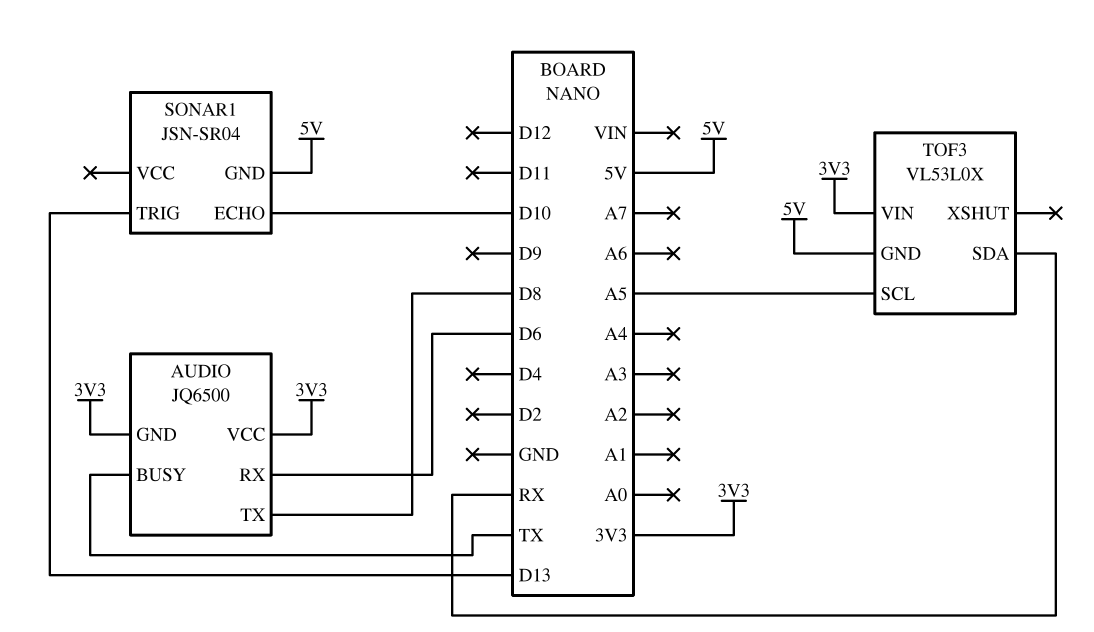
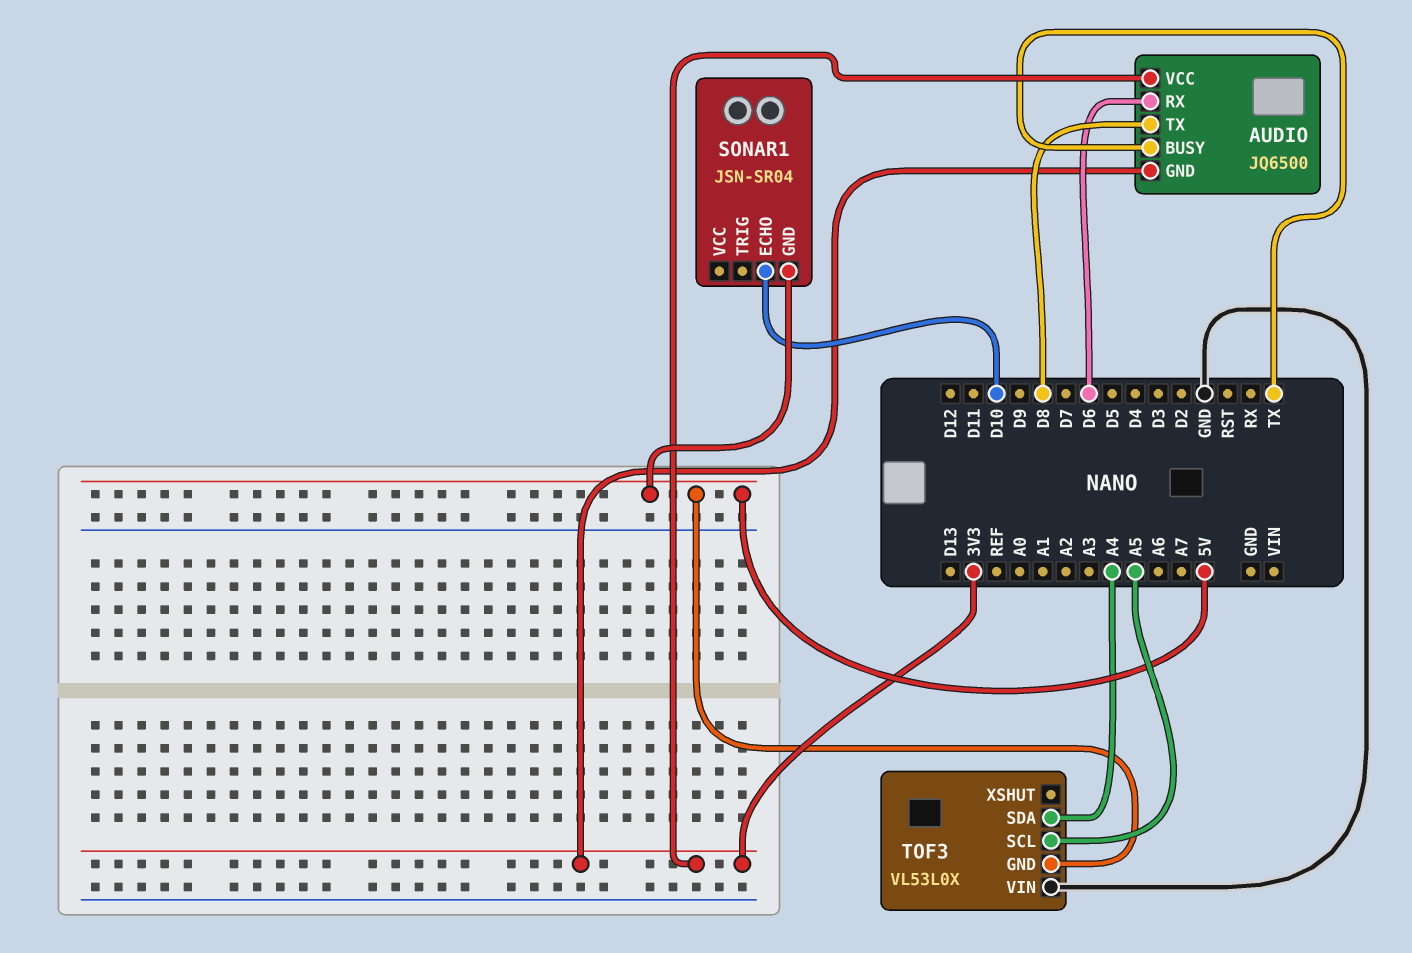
SONAR1 pin TRIG: D13 -> none
TOF3 pin SDA: RX -> A4
TOF3 pin VIN: 3V3 -> GND

